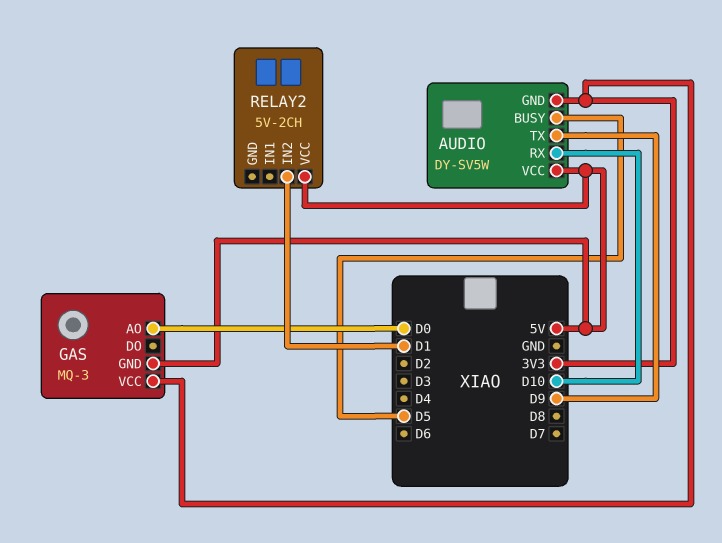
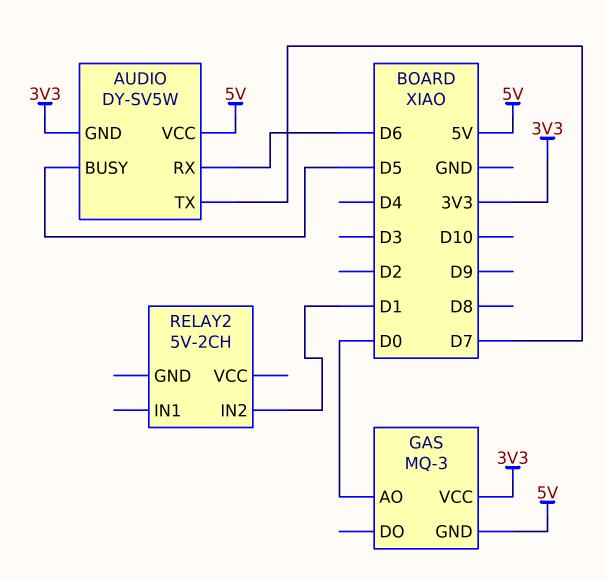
AUDIO pin RX: D10 -> D6
AUDIO pin TX: D9 -> D7
RELAY2 pin VCC: 5V -> none

